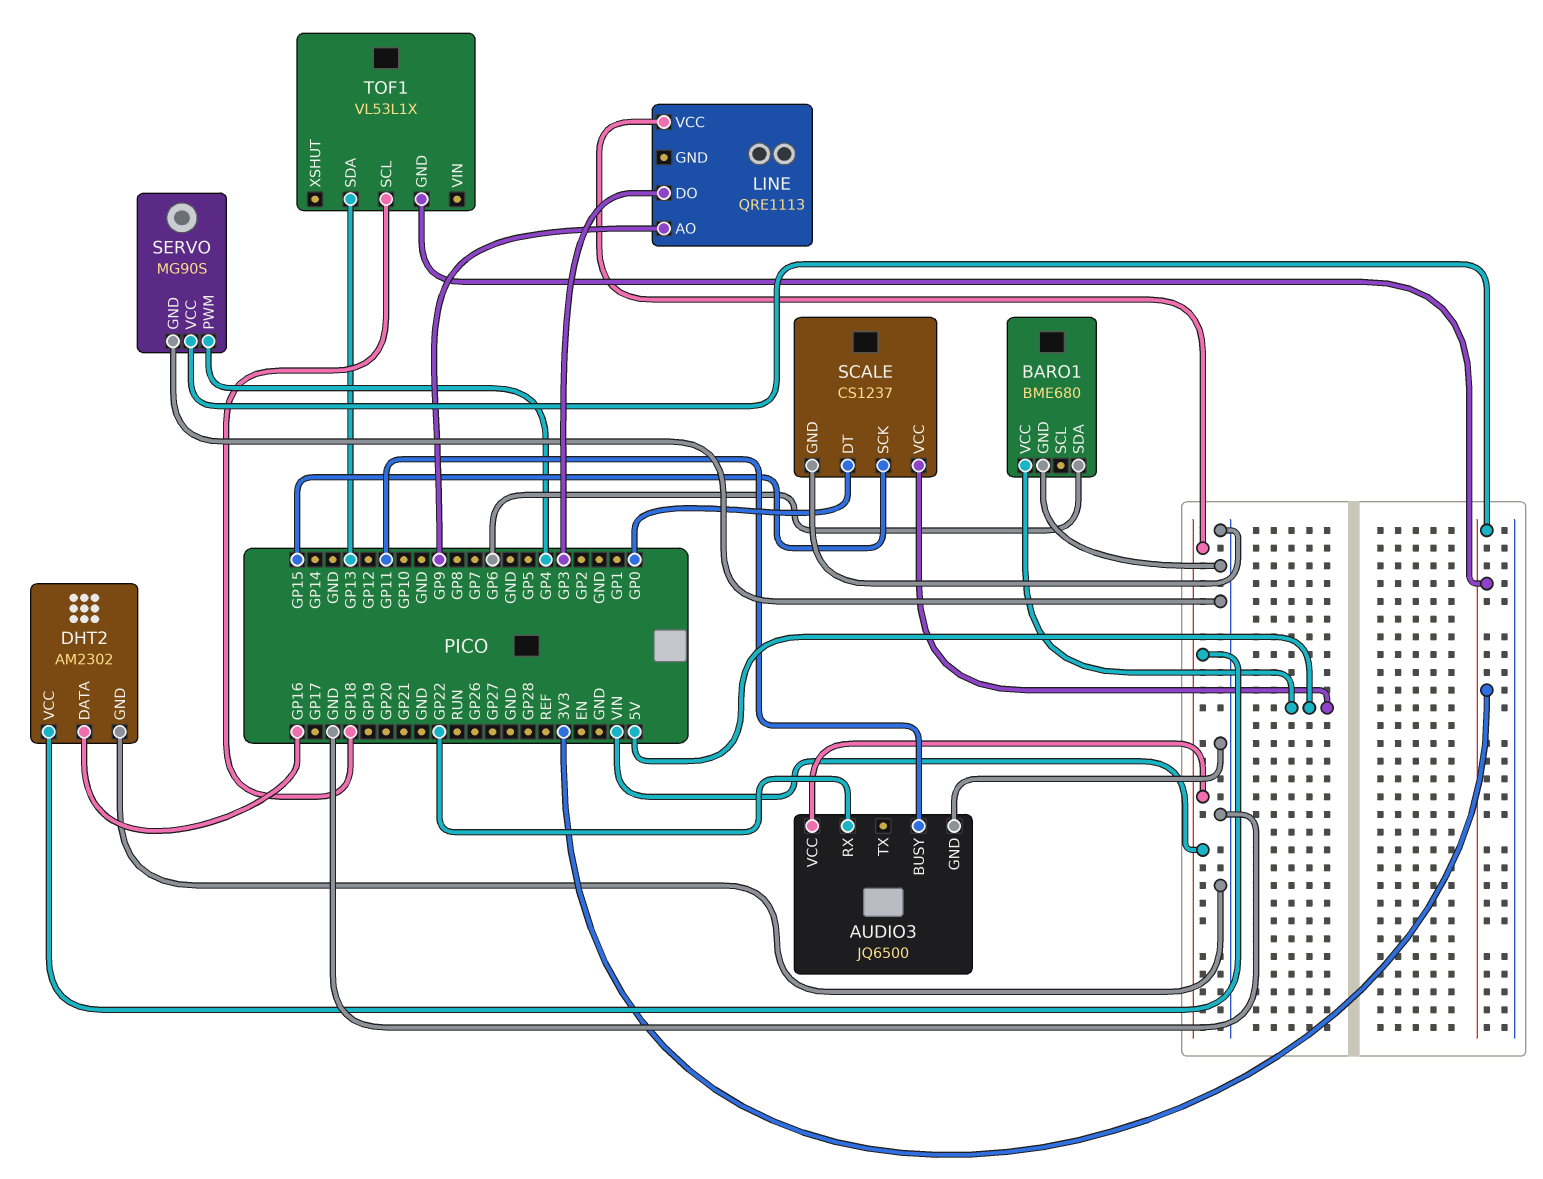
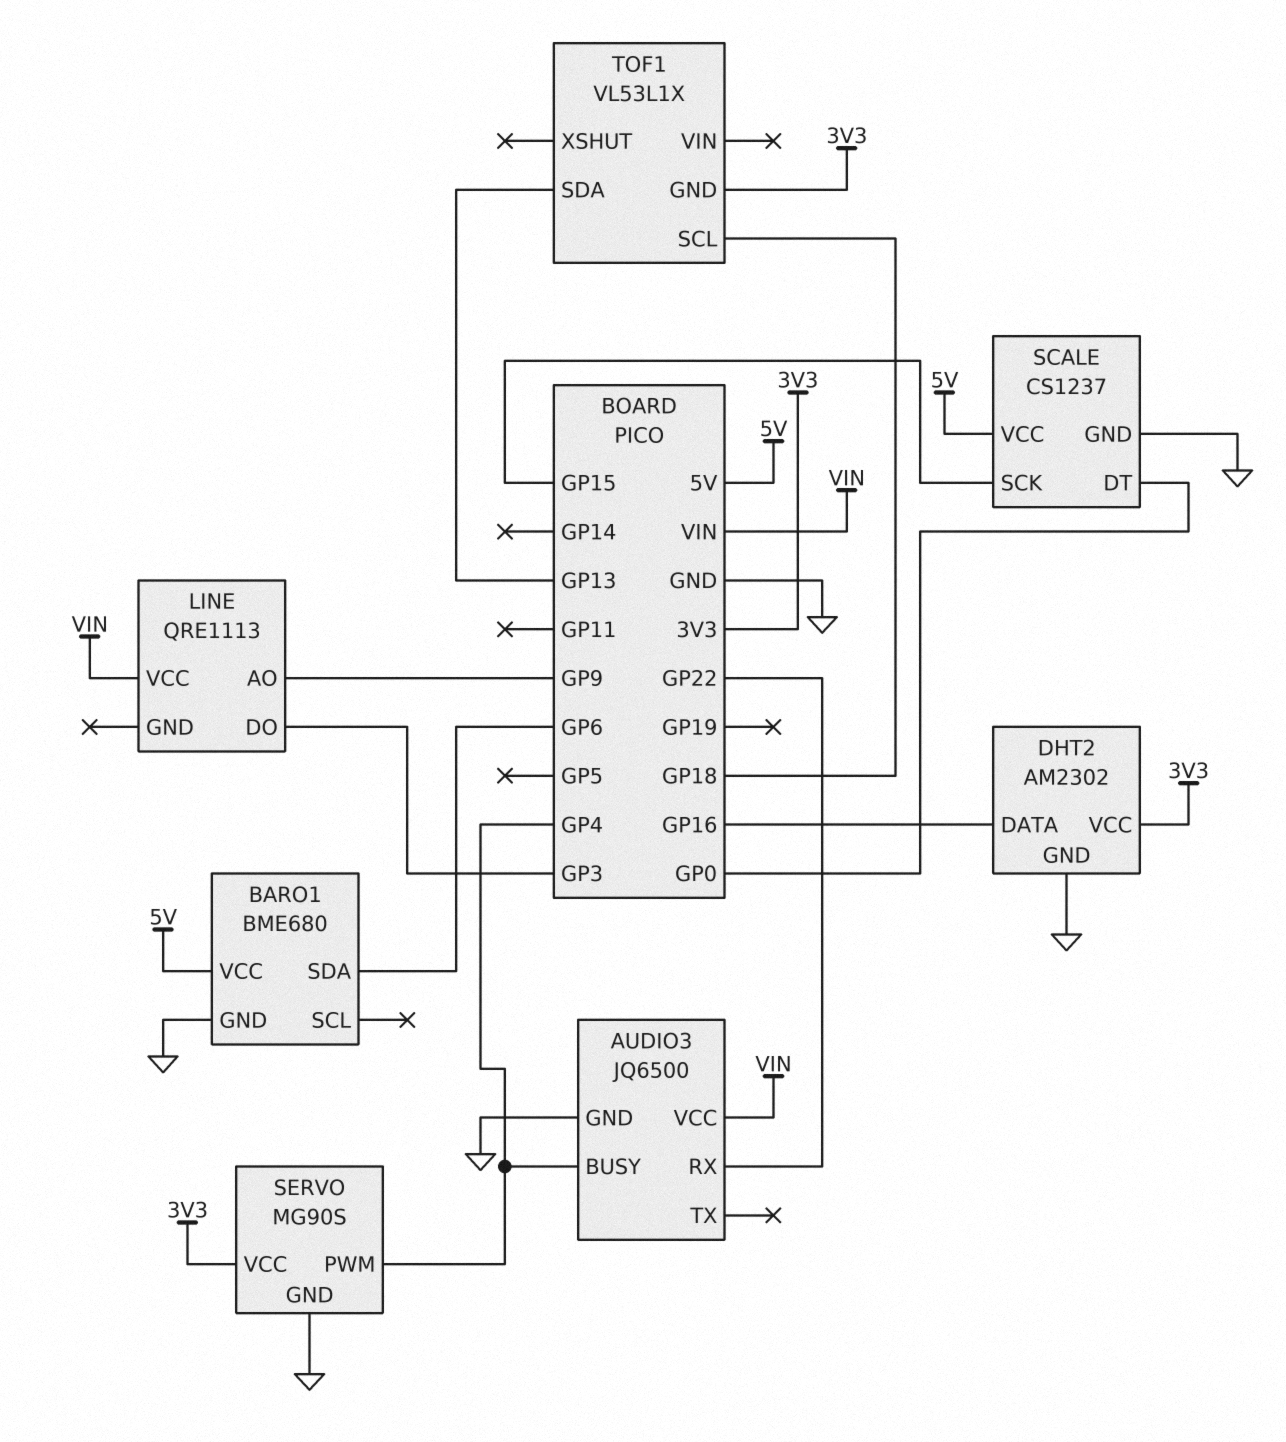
AUDIO3 pin BUSY: GP11 -> GP4
DHT2 pin VCC: VIN -> 3V3

